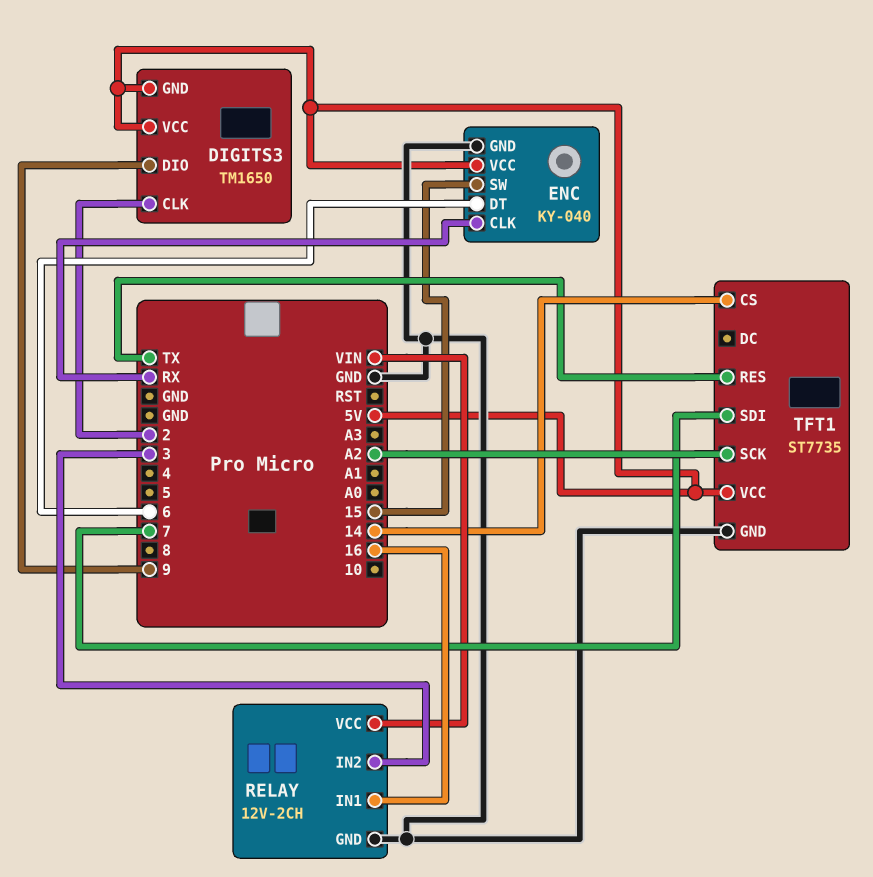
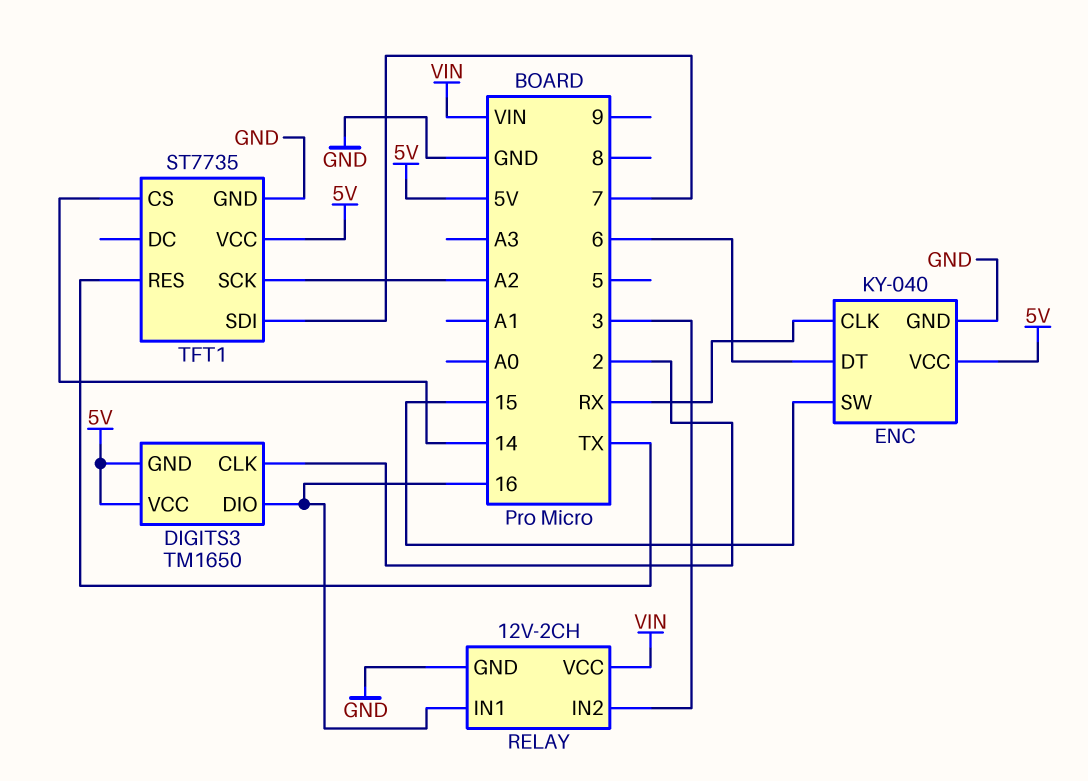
DIGITS3 pin DIO: 9 -> 16

